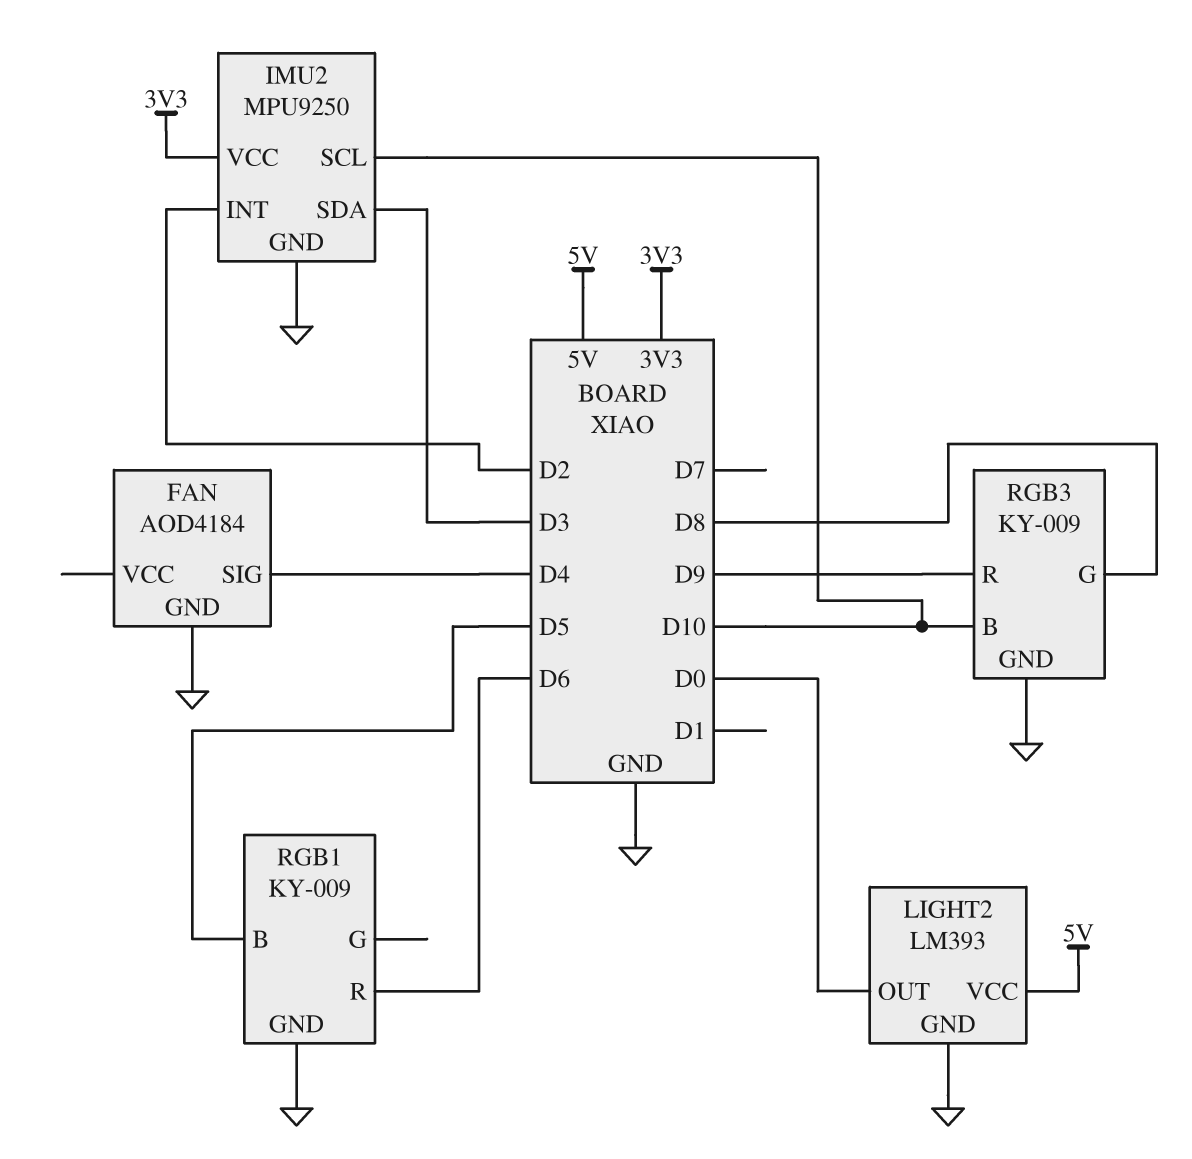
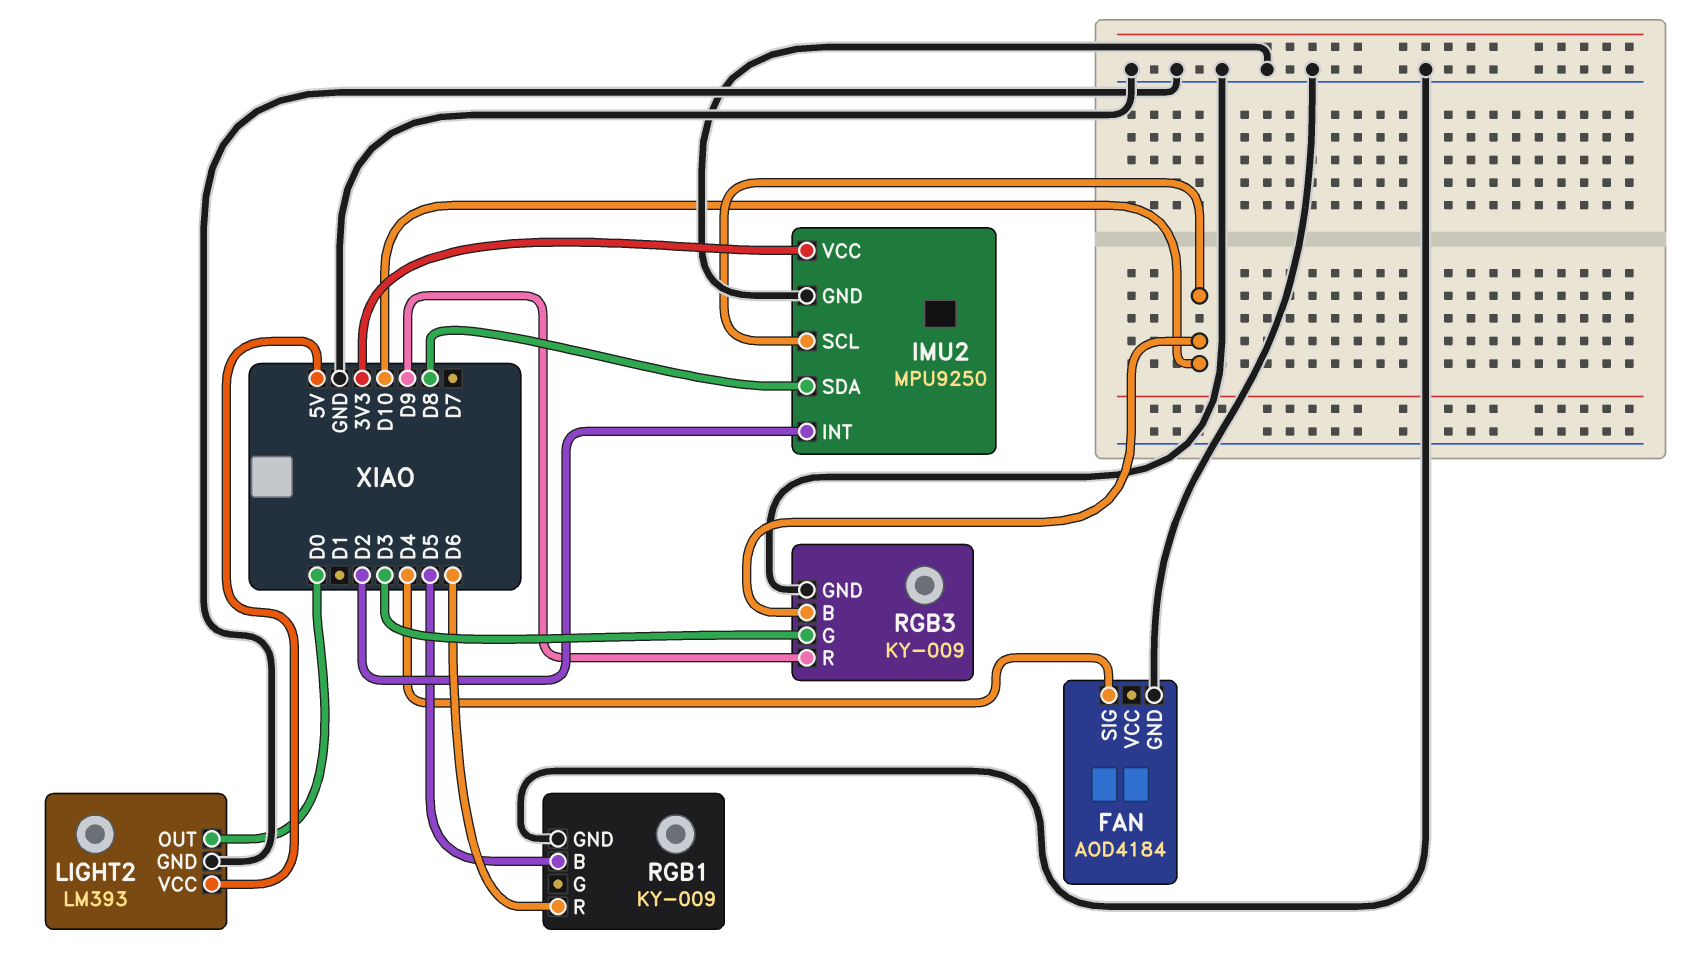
IMU2 pin SDA: D3 -> D8
RGB3 pin G: D8 -> D3

